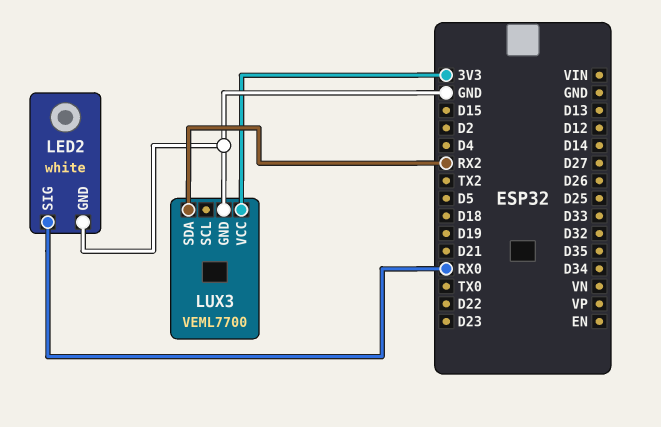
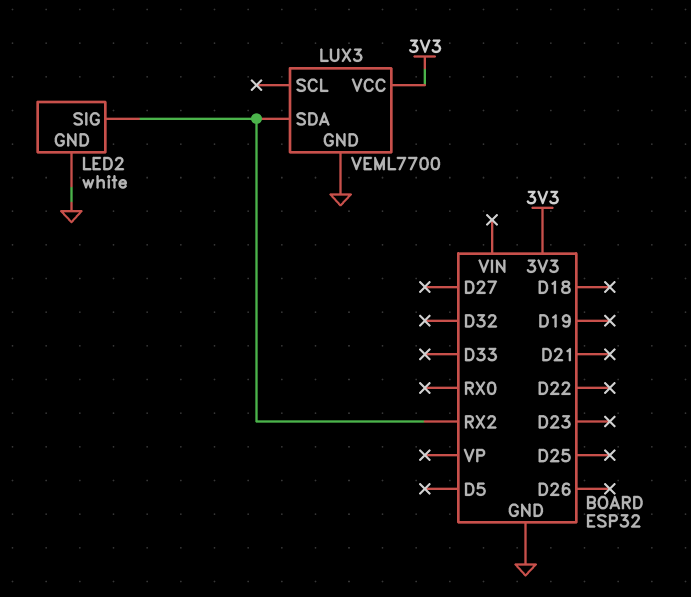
LED2 pin SIG: RX0 -> RX2

